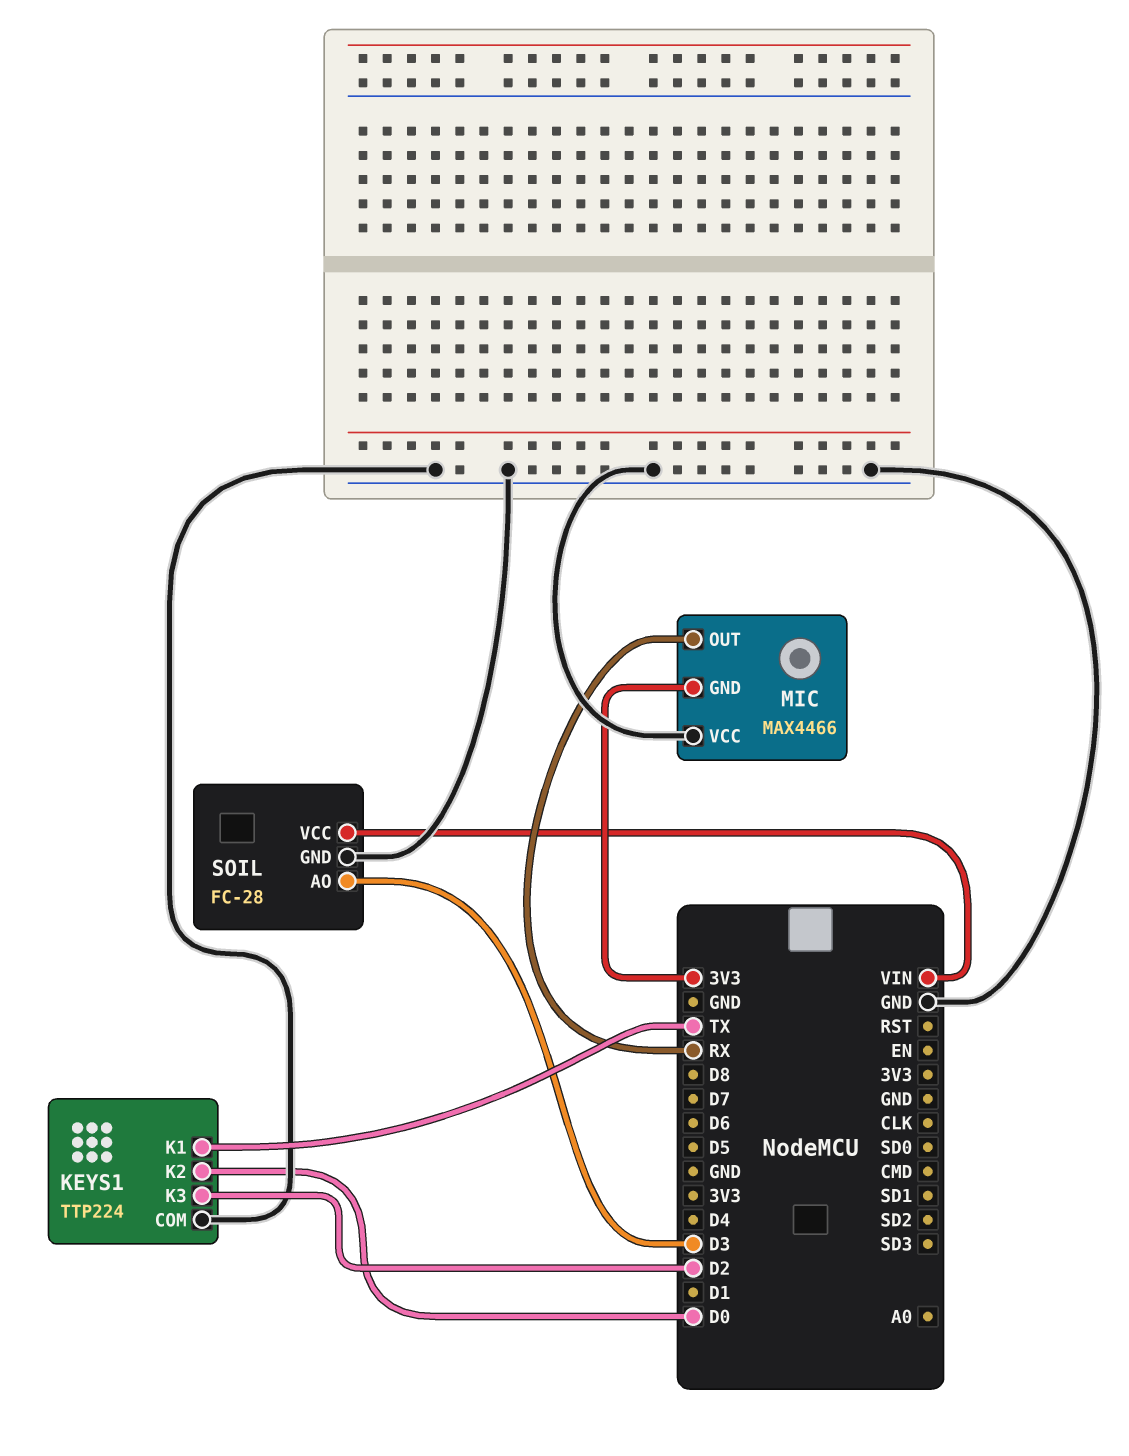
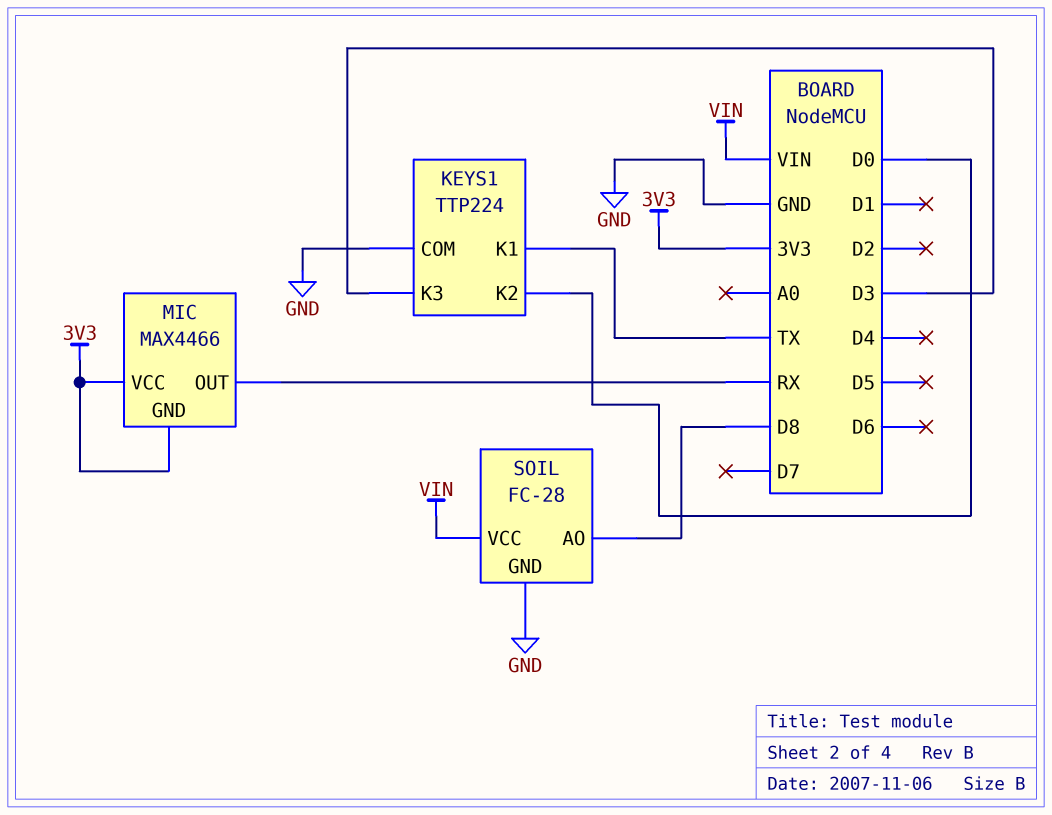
KEYS1 pin K3: D2 -> D3
MIC pin VCC: GND -> 3V3
SOIL pin AO: D3 -> D8

